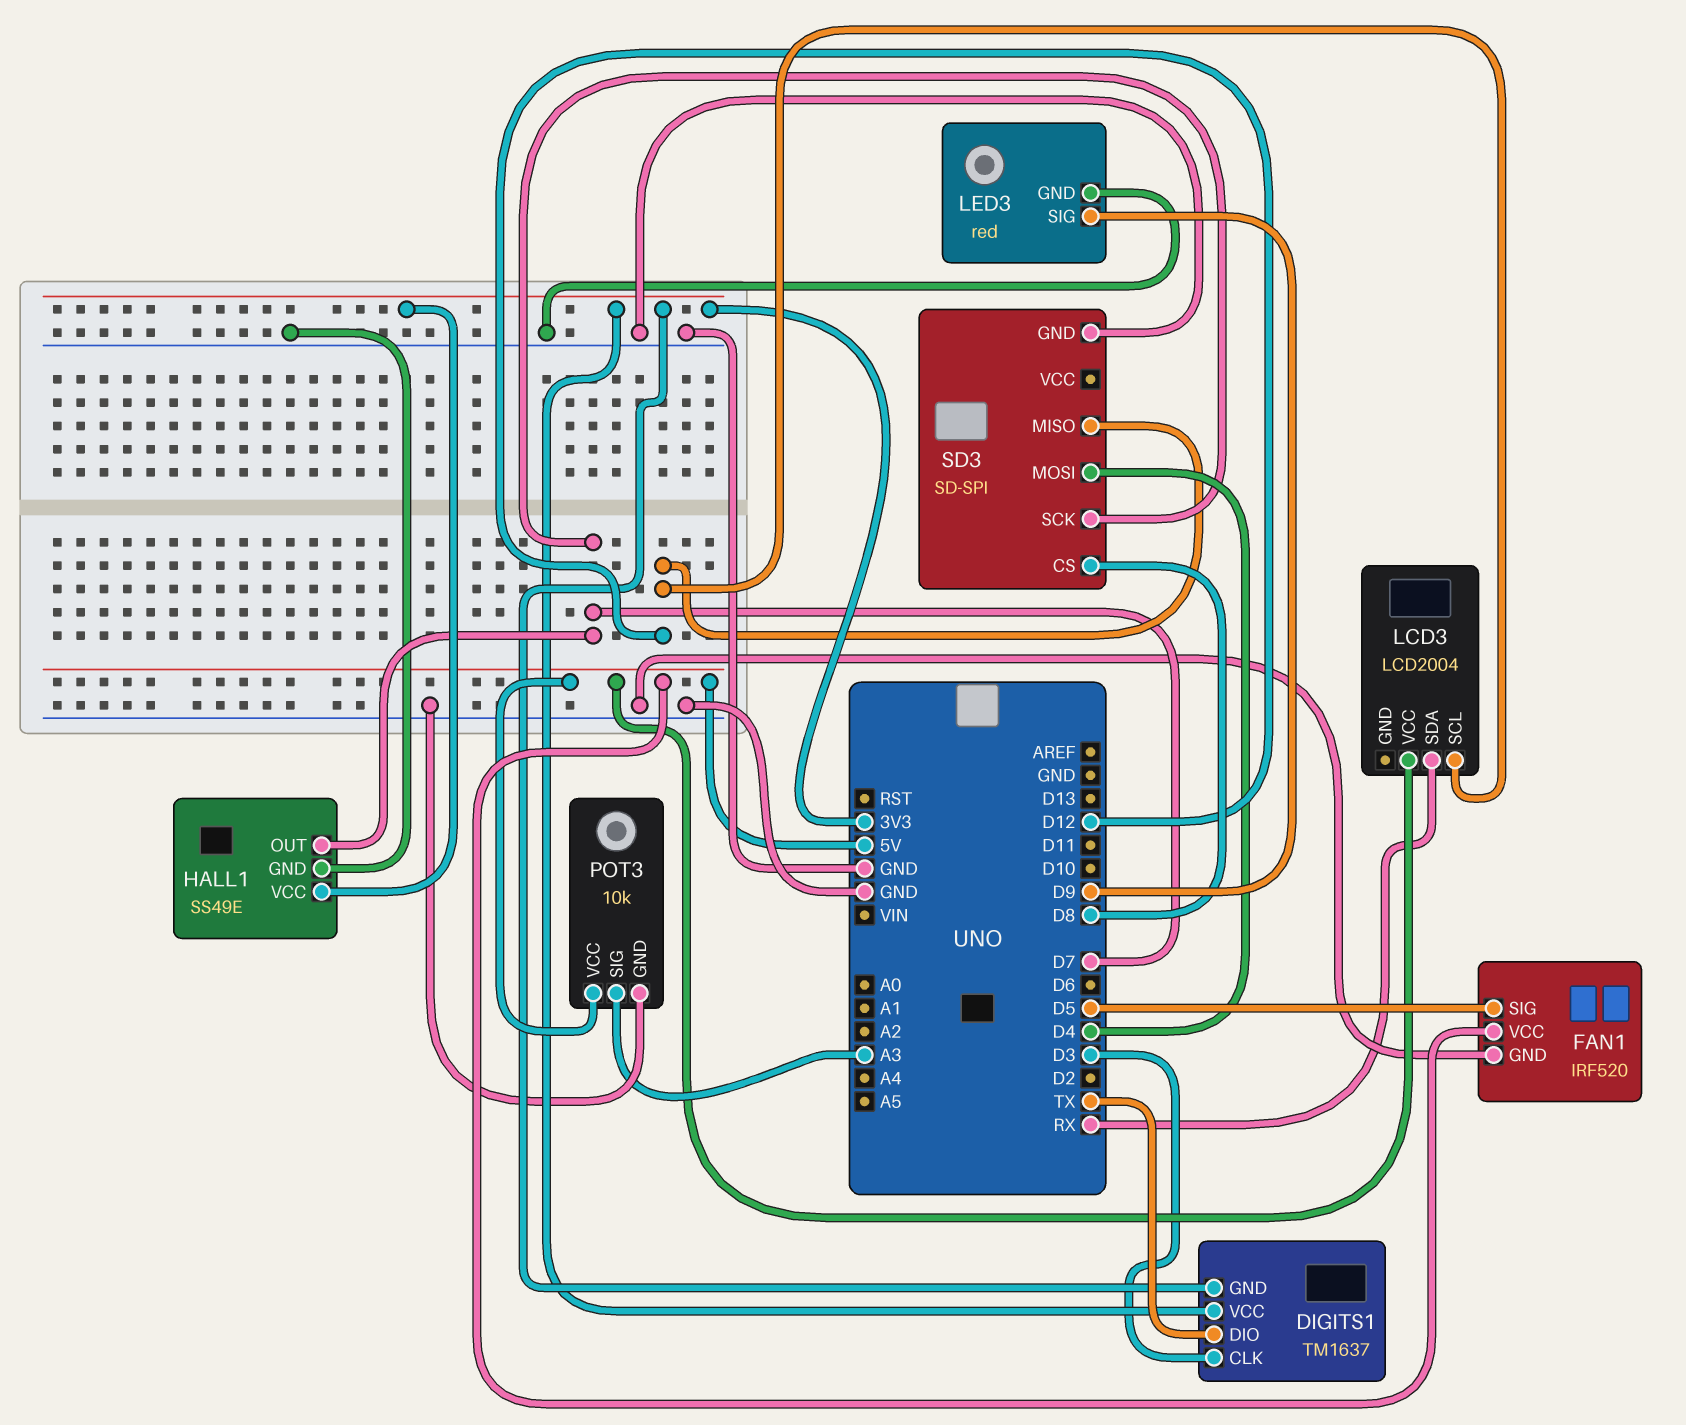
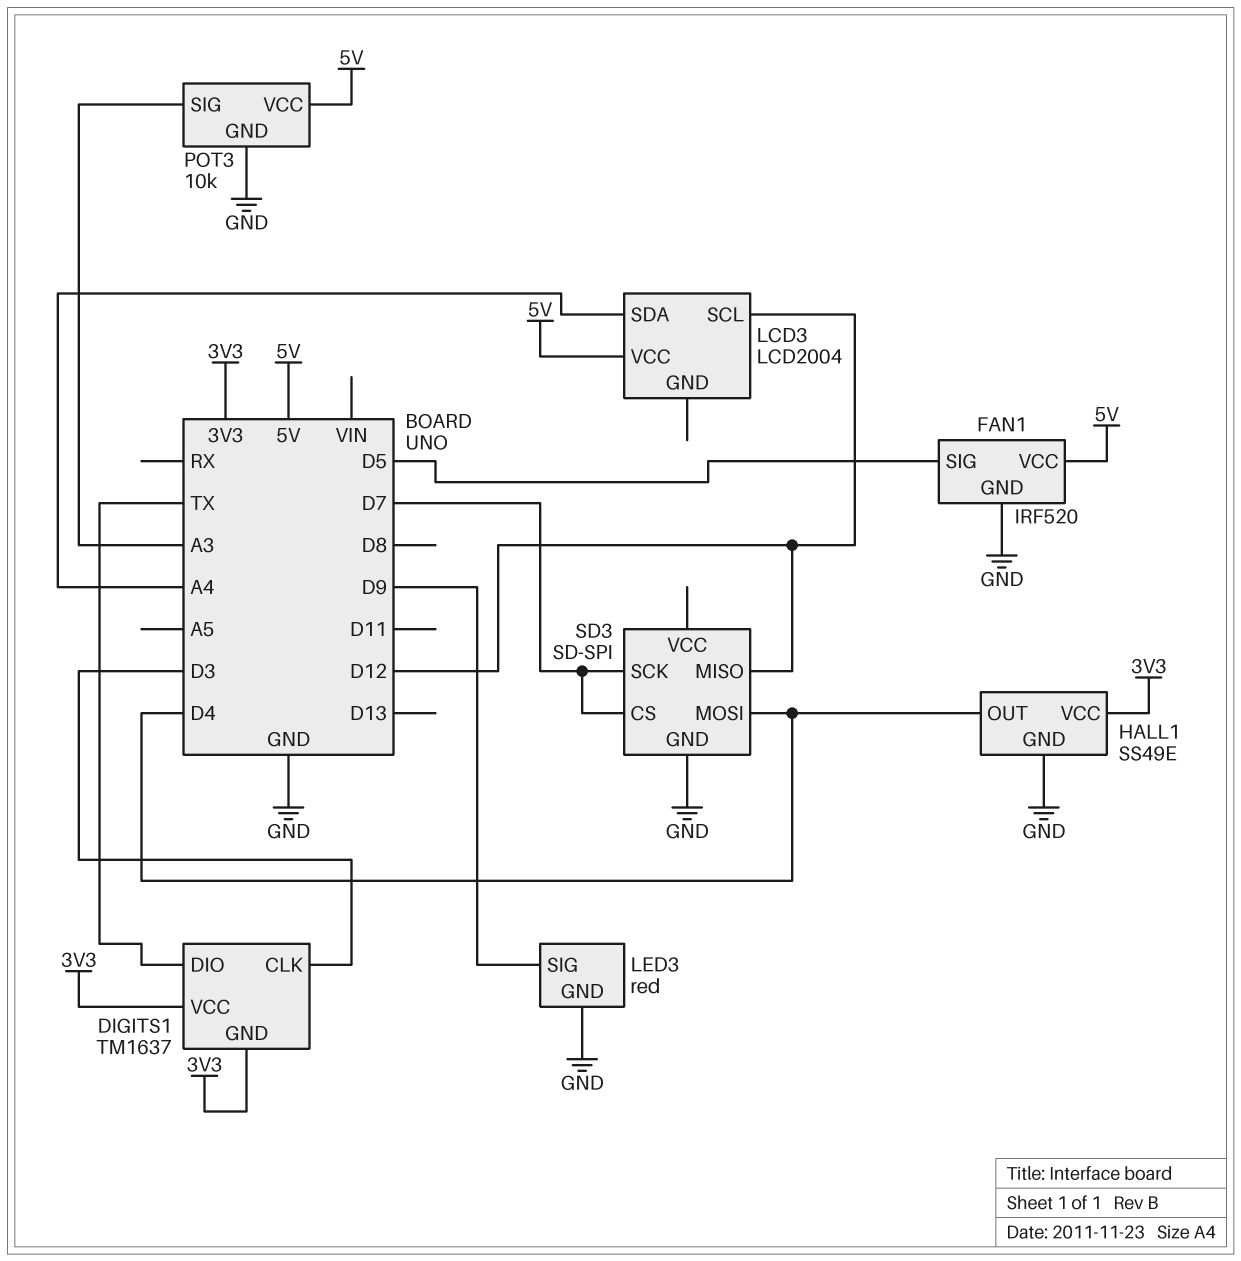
HALL1 pin OUT: D7 -> D4
LCD3 pin SDA: RX -> A4
SD3 pin CS: D8 -> D7

